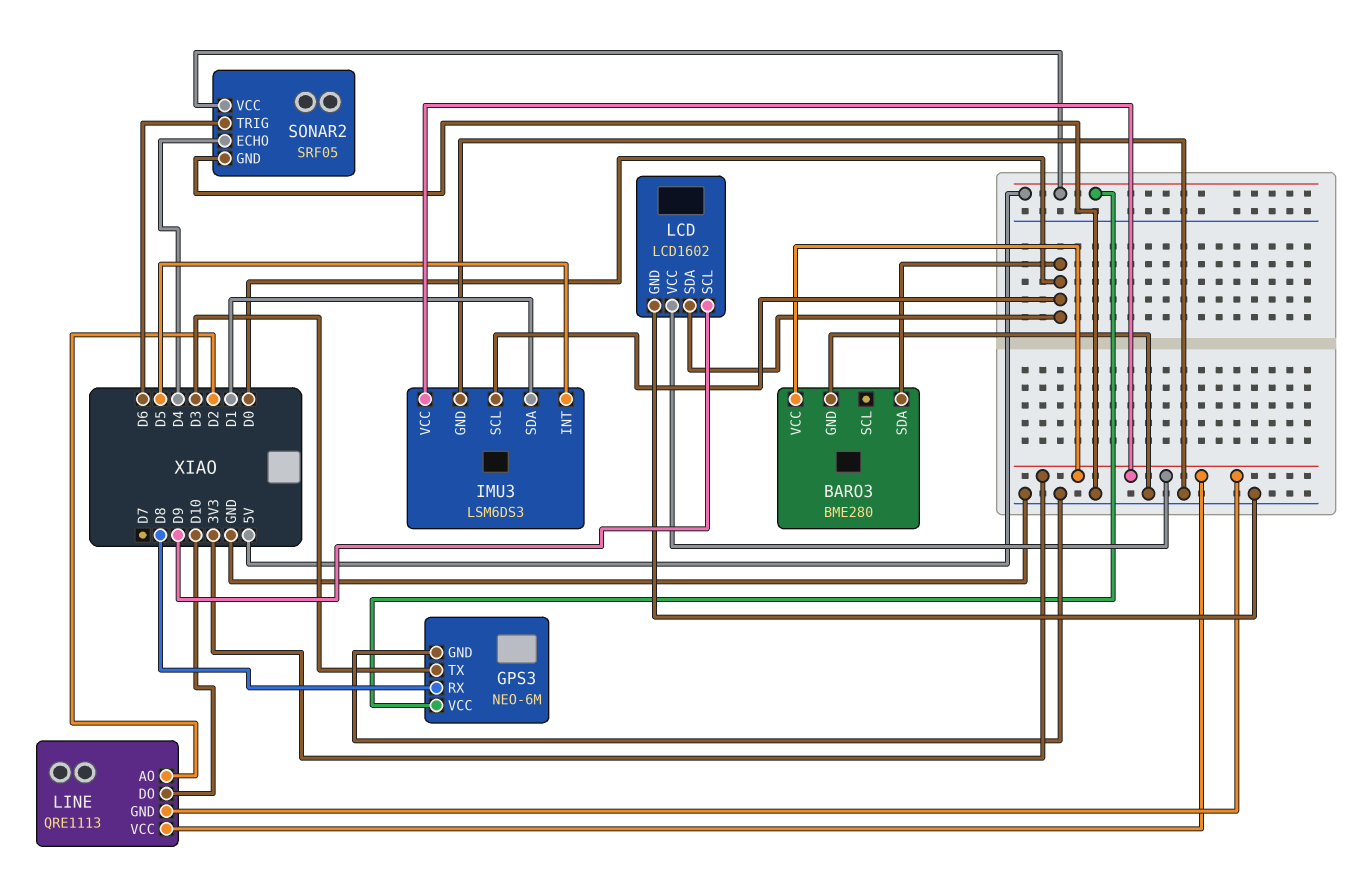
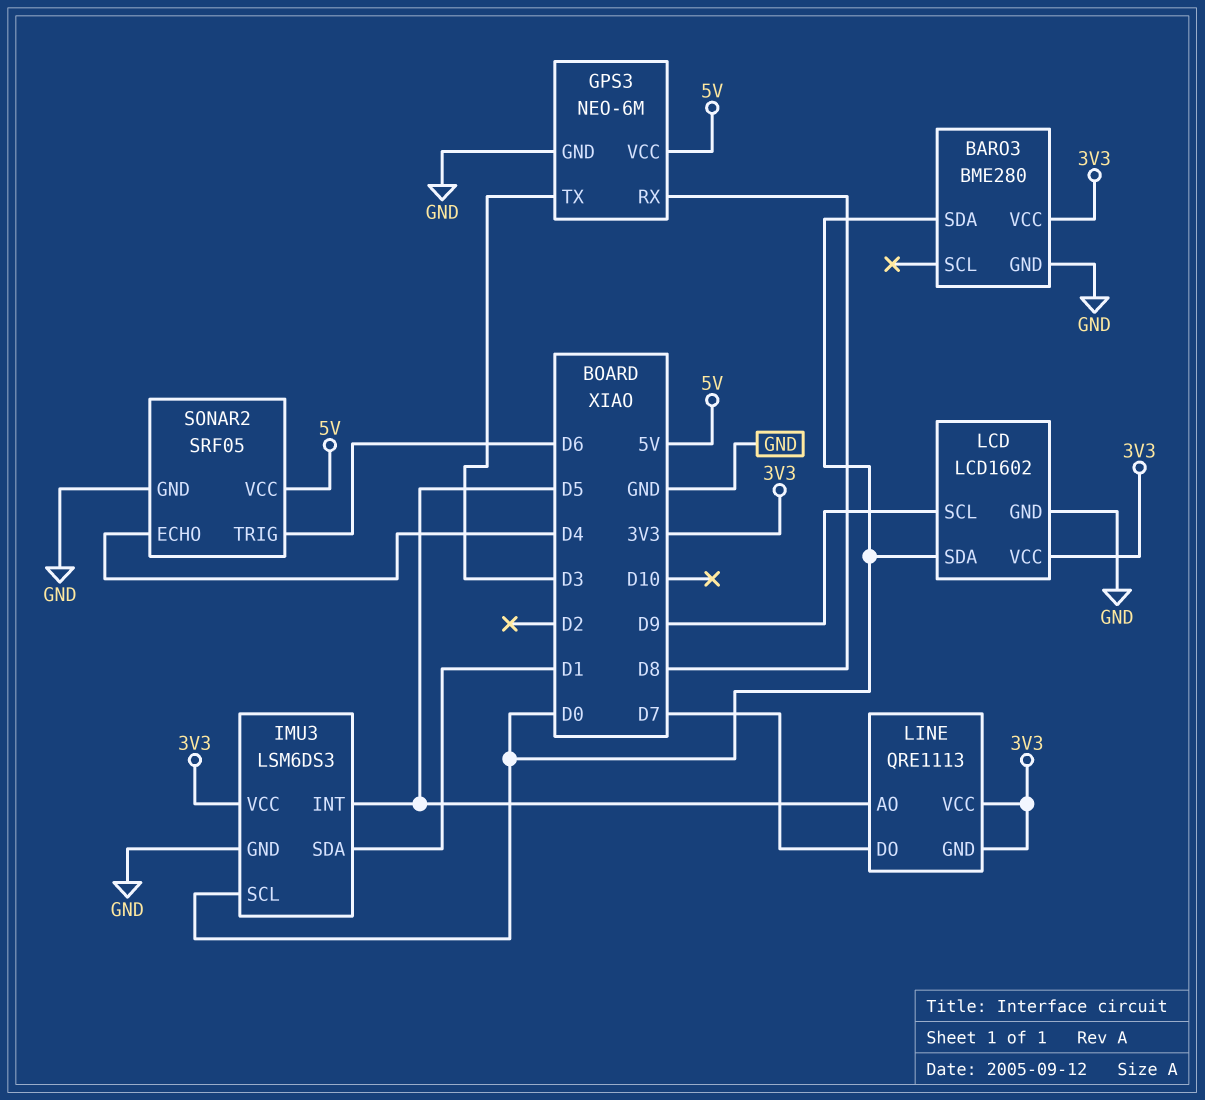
LINE pin AO: D2 -> D5
LINE pin DO: D10 -> D7

